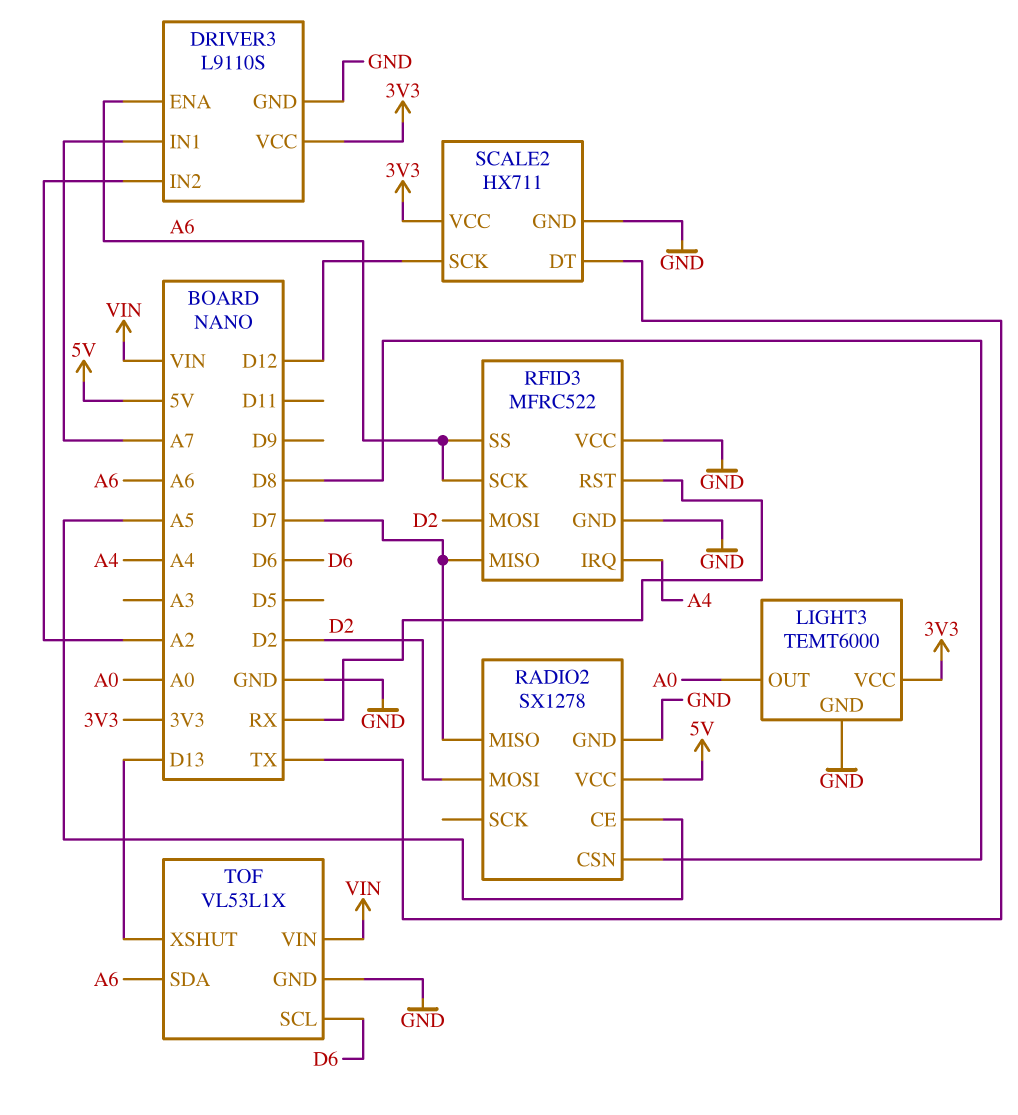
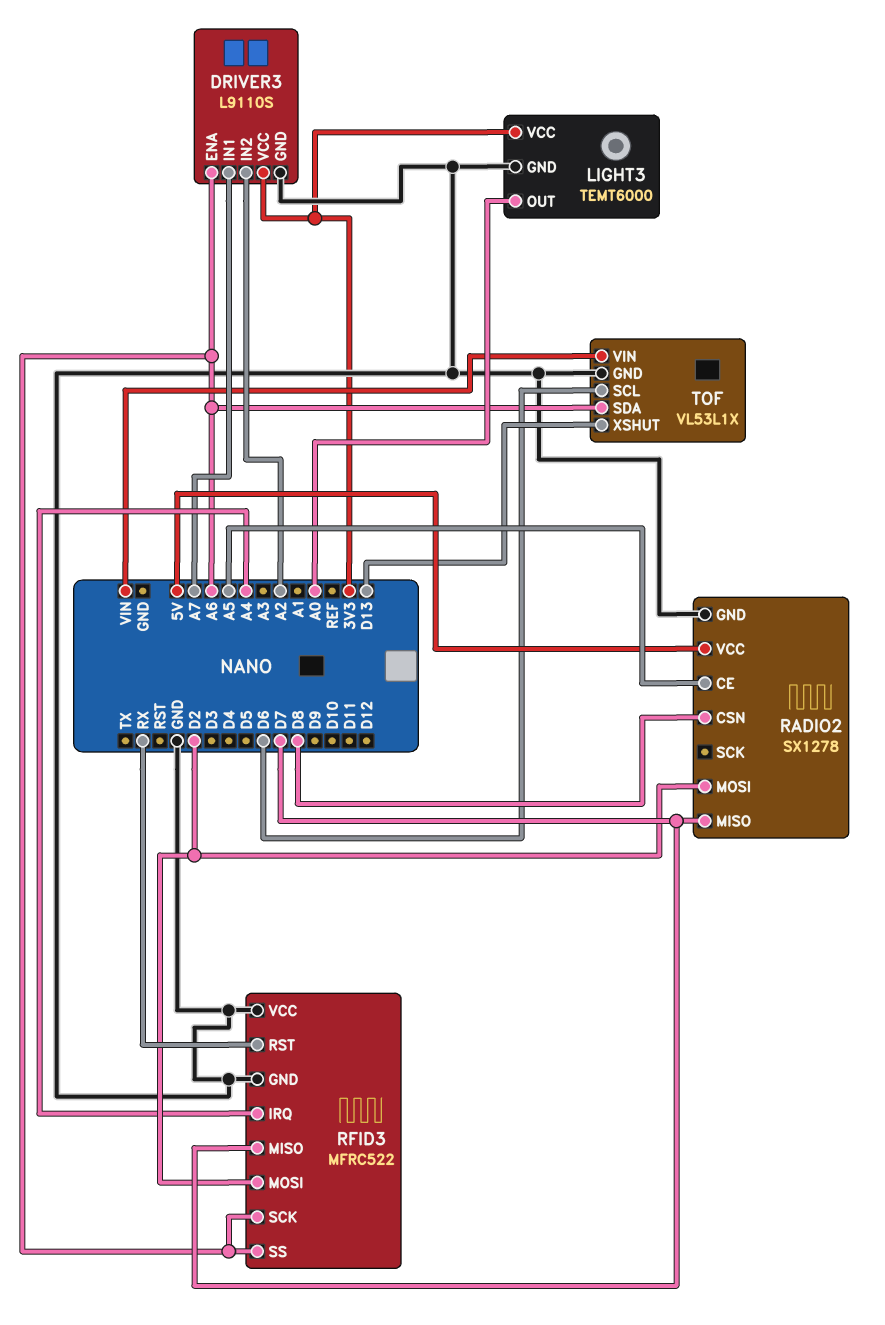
SCALE2: HX711 -> none
SCALE2 pin DT: TX -> none
SCALE2 pin GND: GND -> none
SCALE2 pin SCK: D12 -> none
SCALE2 pin VCC: 3V3 -> none

